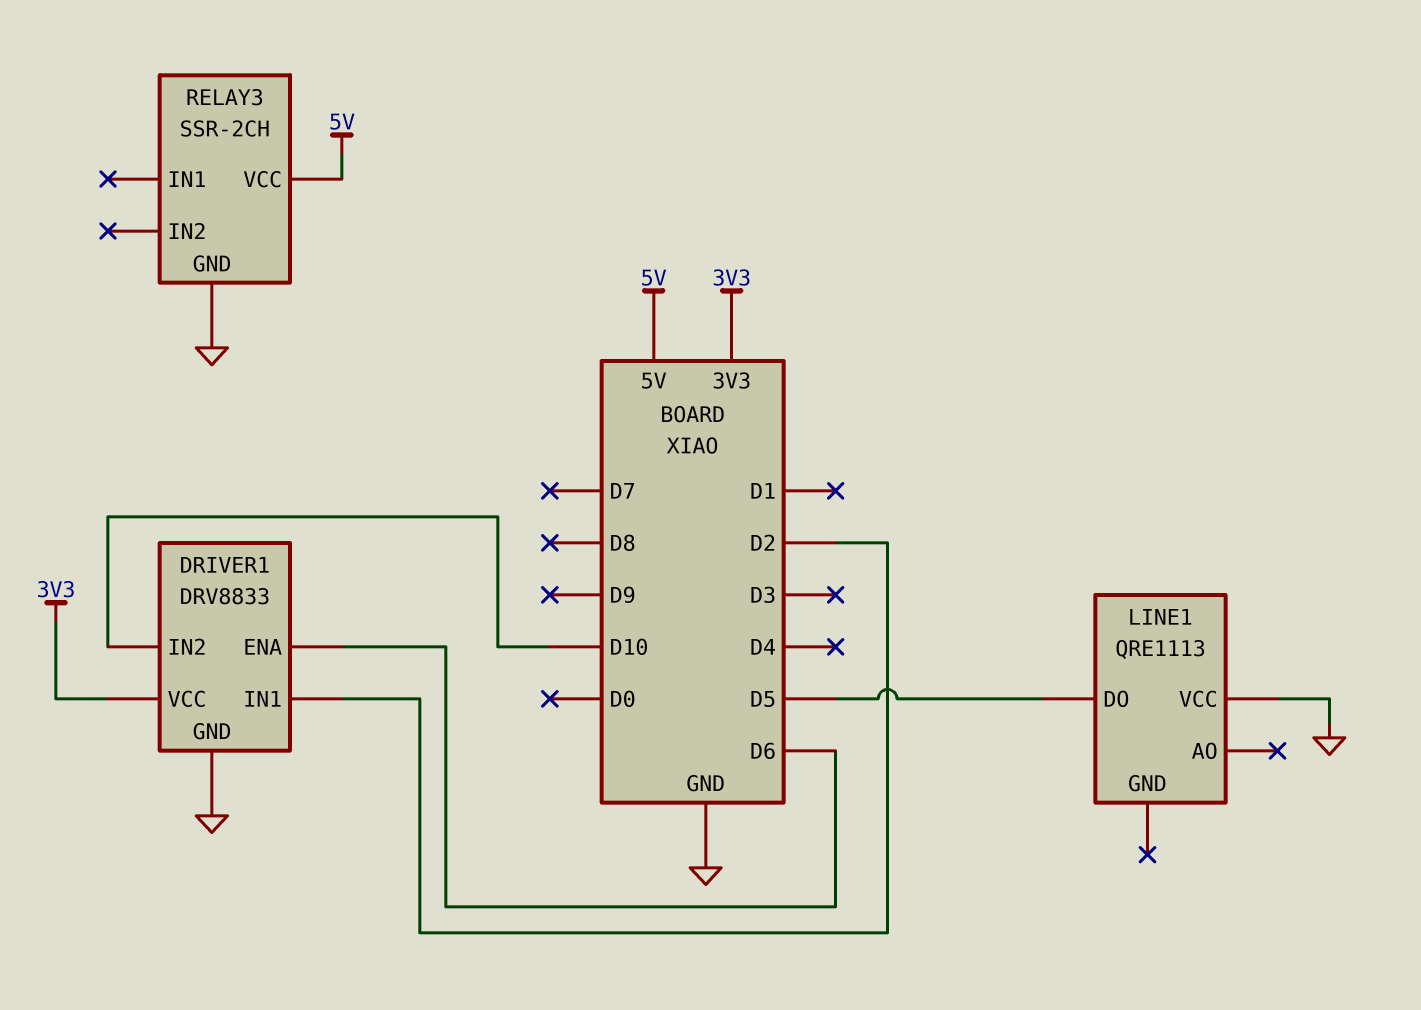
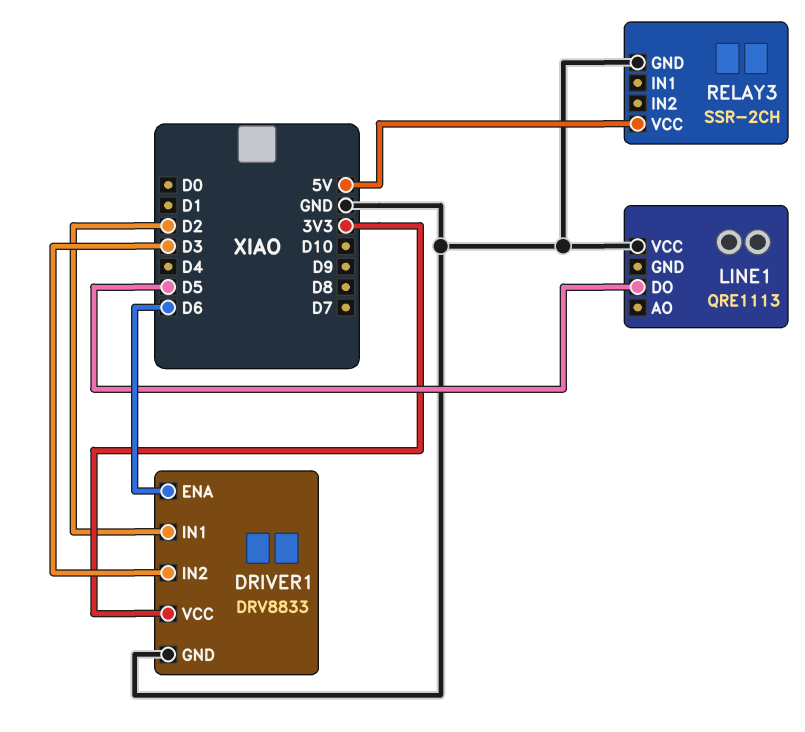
DRIVER1 pin IN2: D10 -> D3

